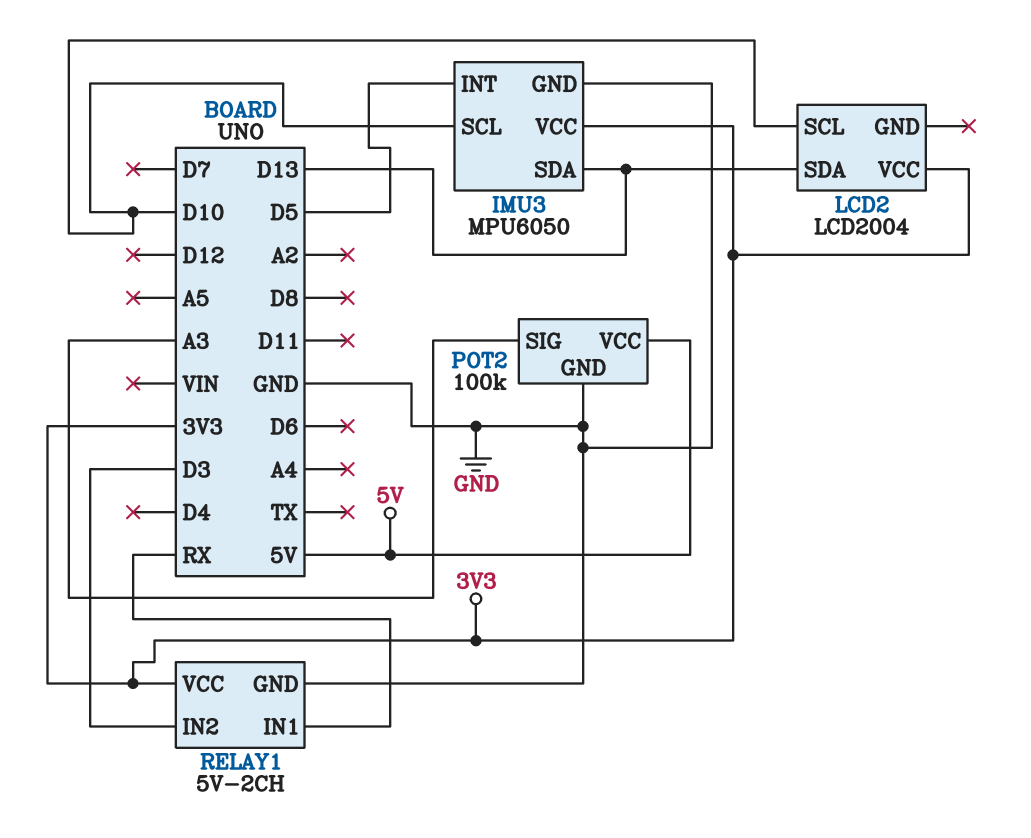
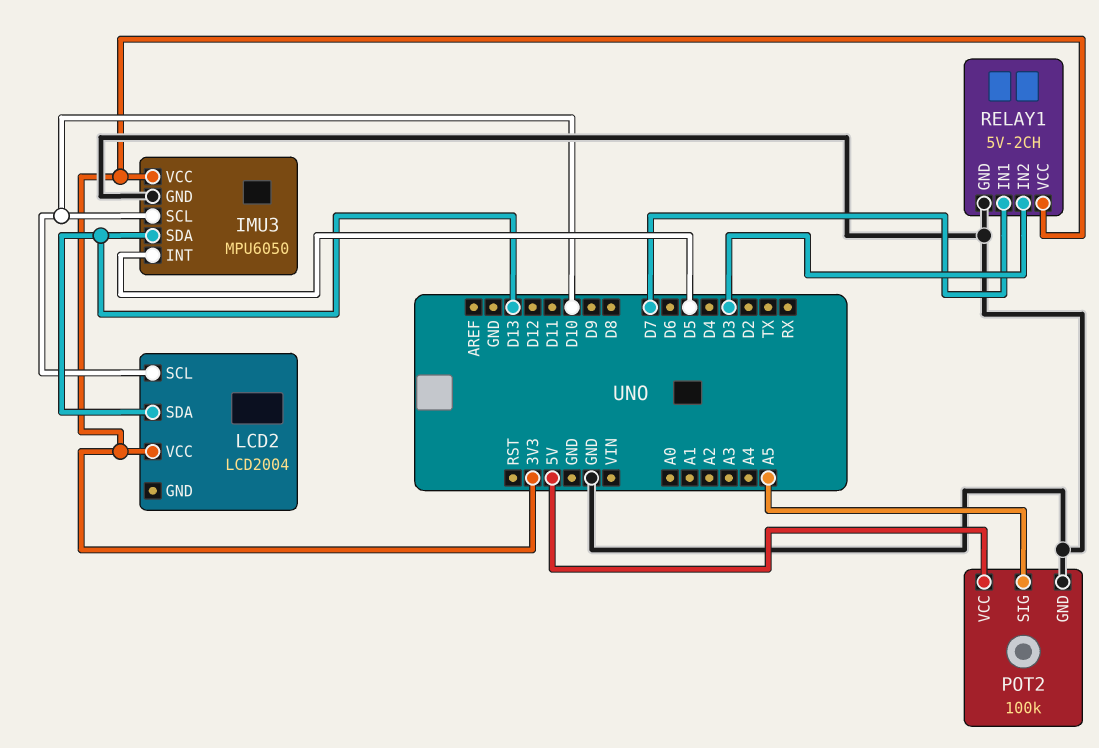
POT2 pin SIG: A3 -> A5
RELAY1 pin IN1: RX -> D7

